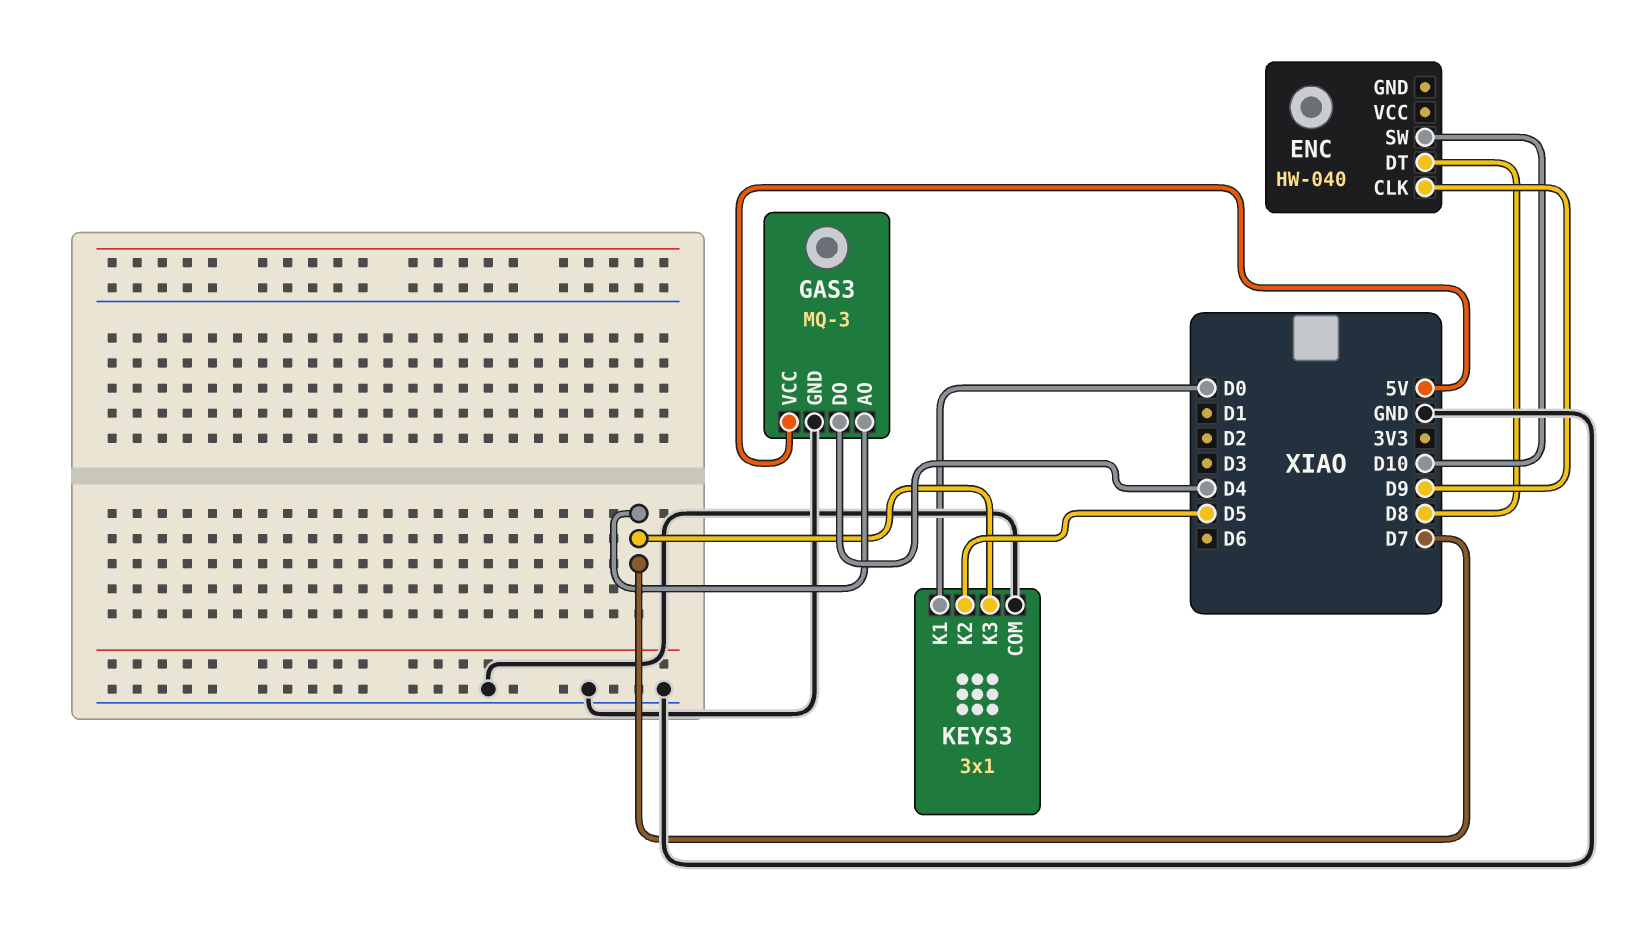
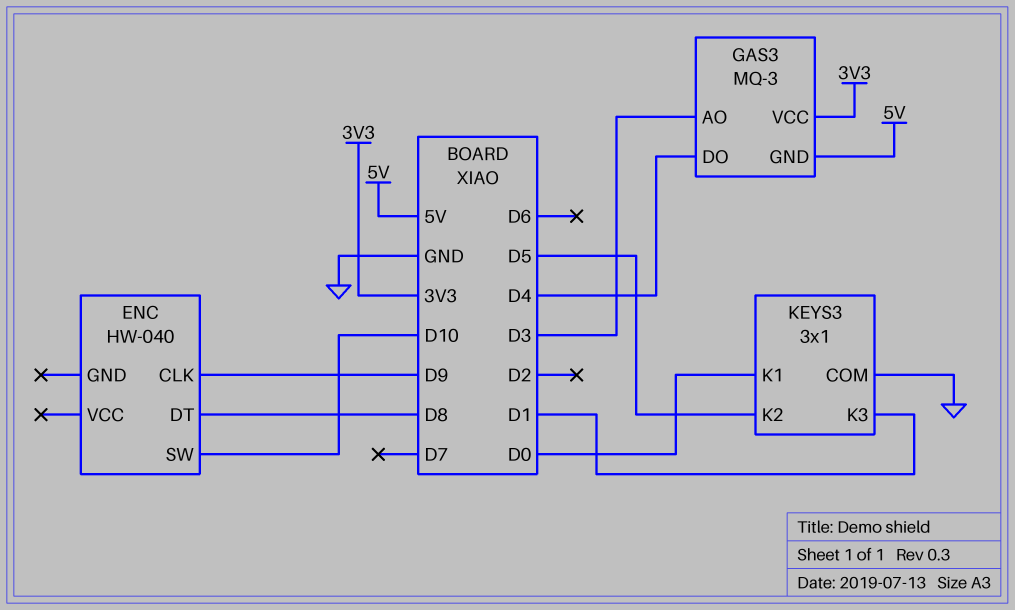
GAS3 pin AO: D7 -> D3
GAS3 pin GND: GND -> 5V
GAS3 pin VCC: 5V -> 3V3
KEYS3 pin K3: D7 -> D1

